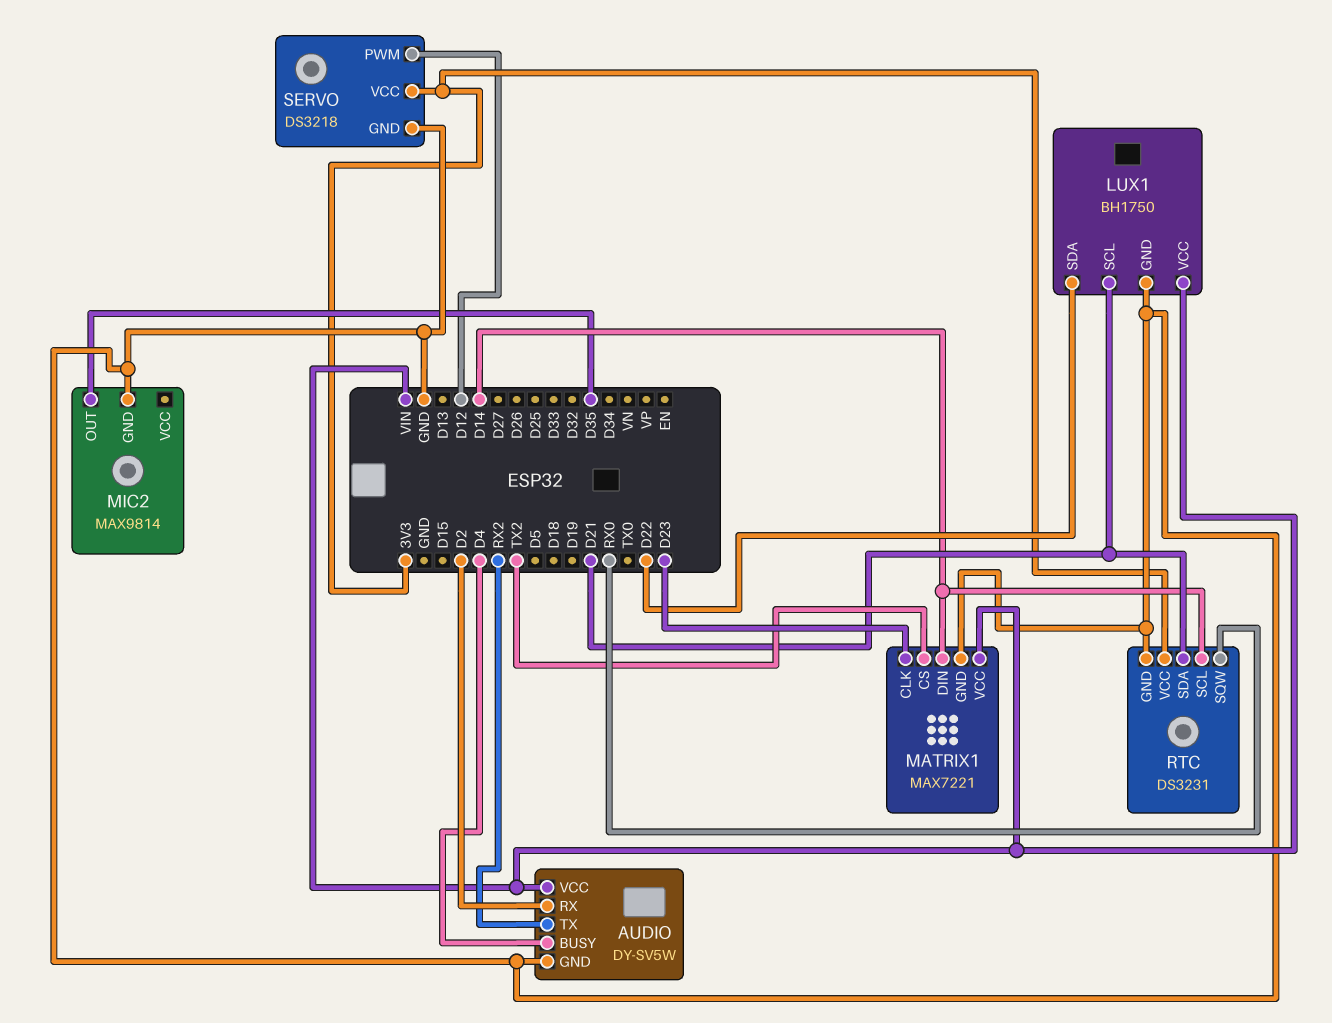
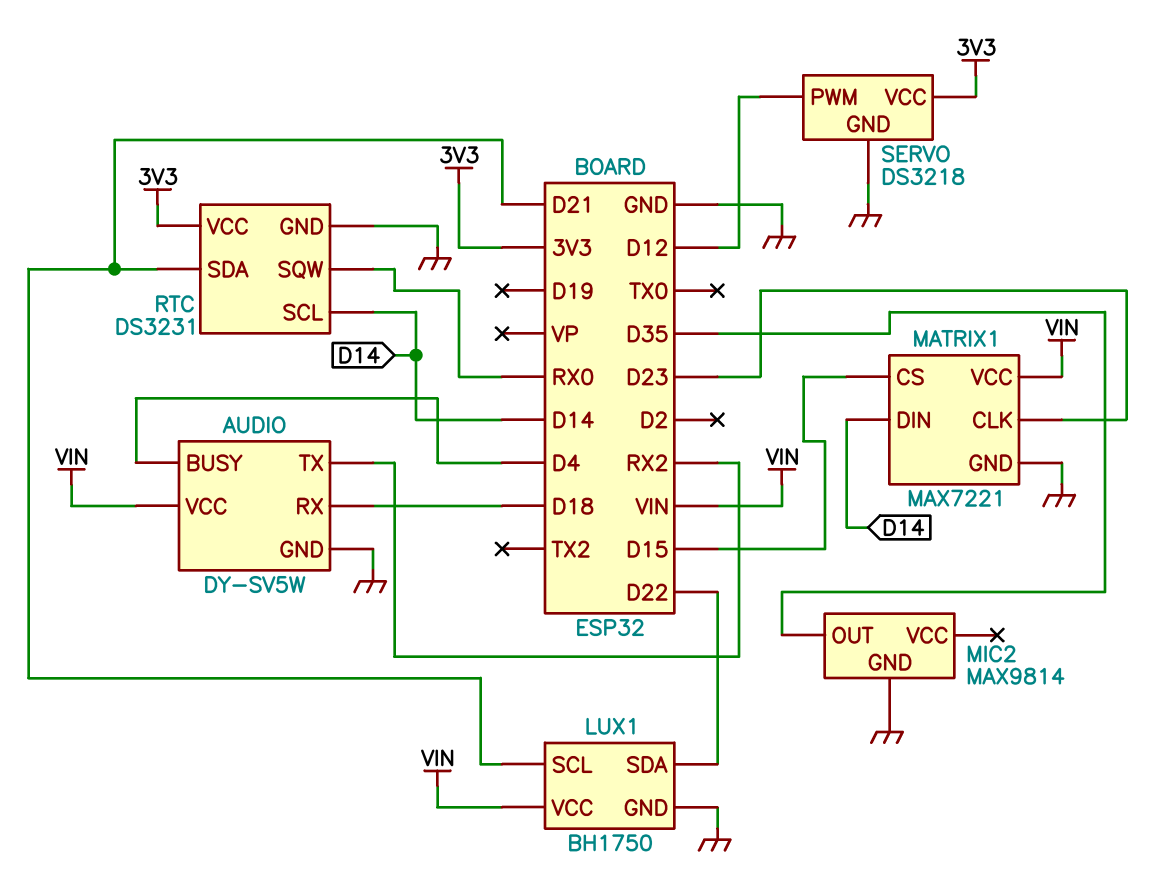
AUDIO pin RX: D2 -> D18
MATRIX1 pin CS: TX2 -> D15

